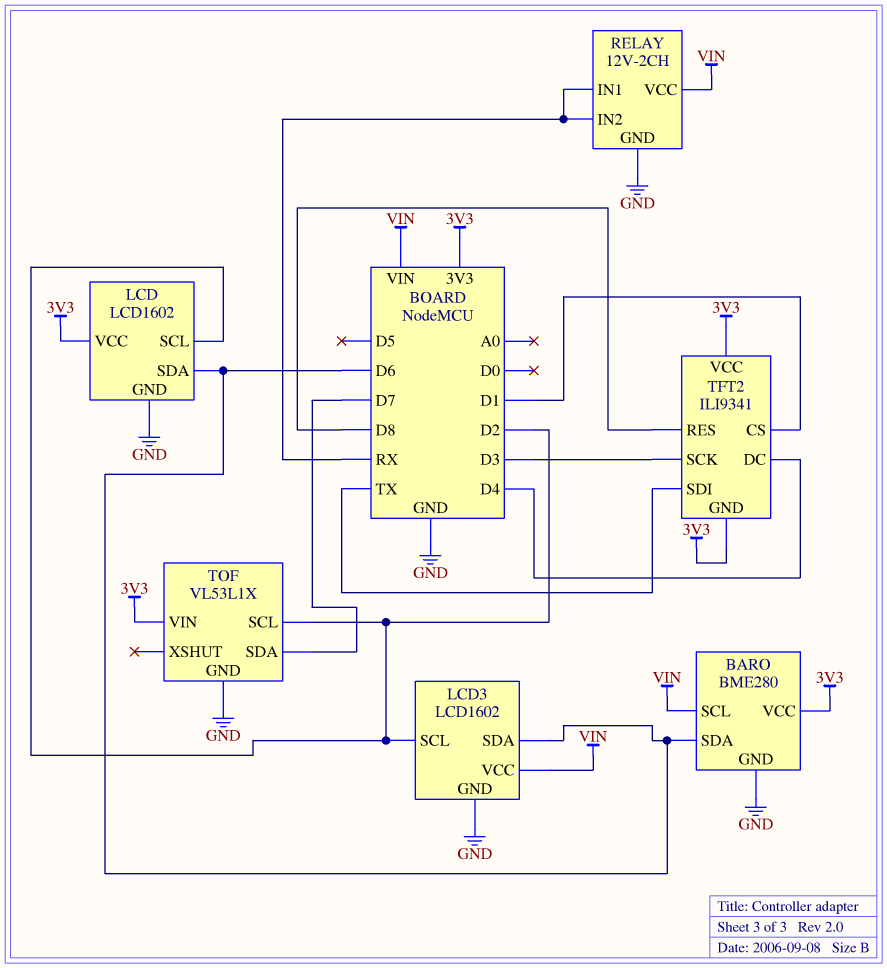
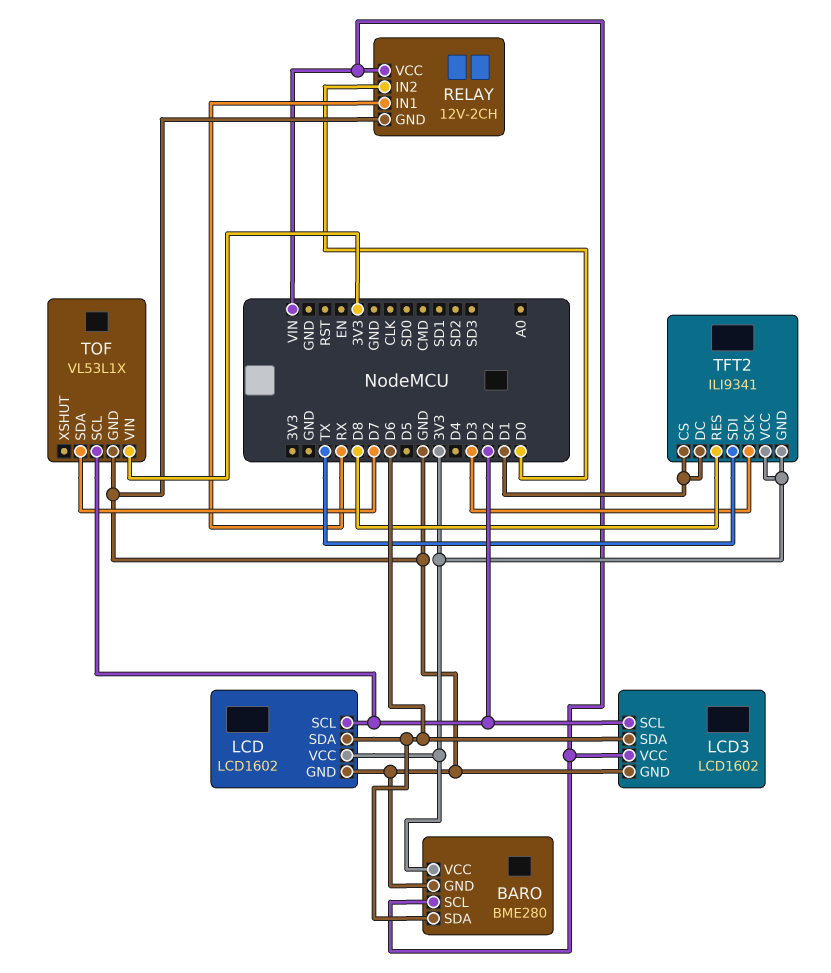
RELAY pin IN2: RX -> D0
TFT2 pin DC: D4 -> D1

